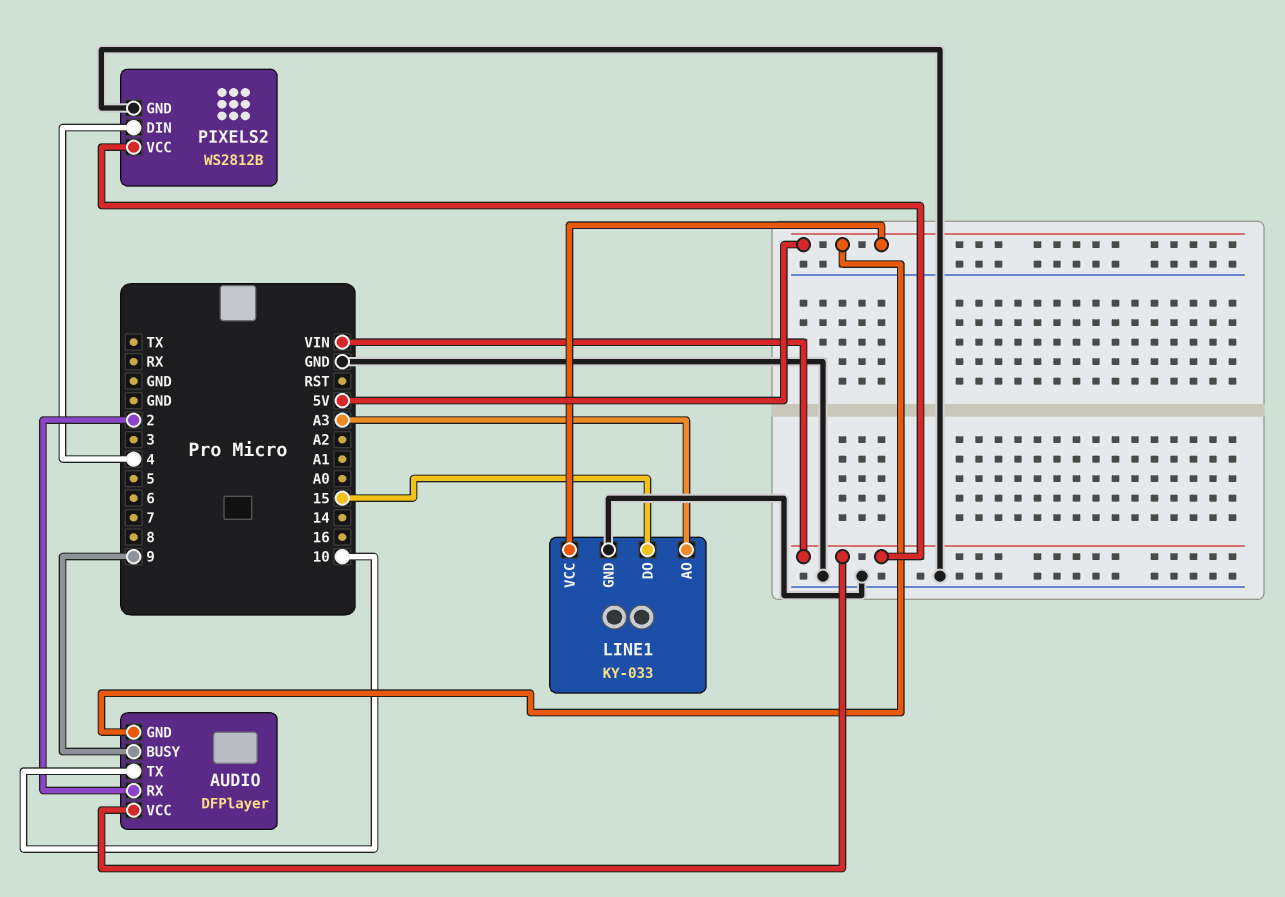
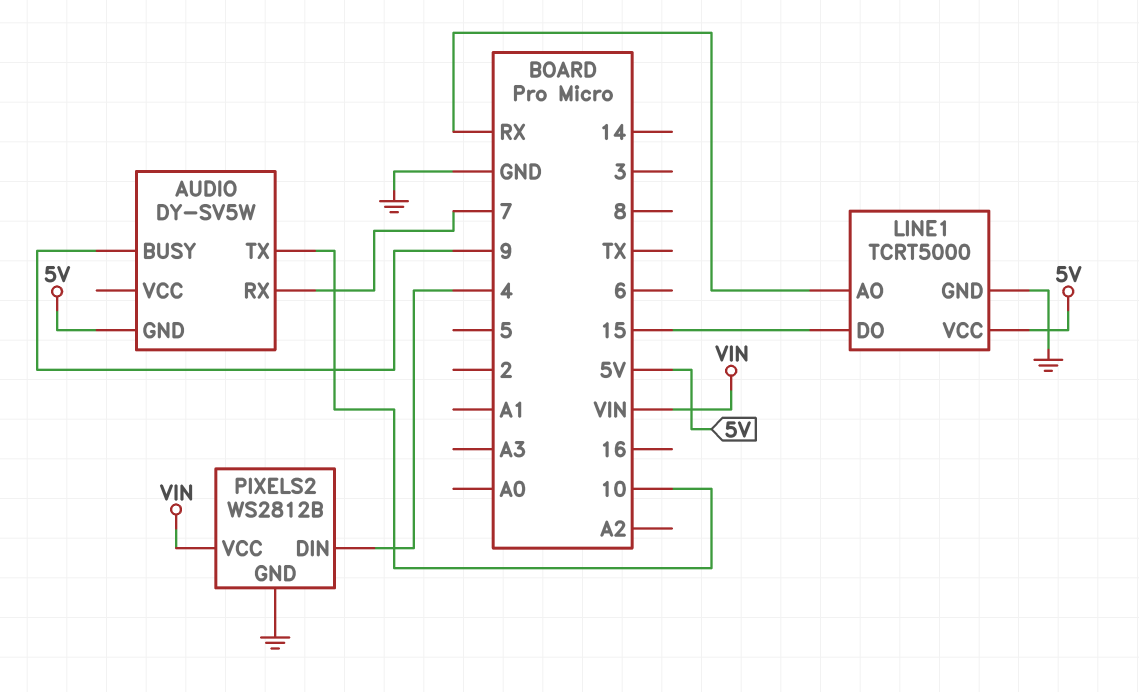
AUDIO: DFPlayer -> DY-SV5W
AUDIO pin RX: 2 -> 7
AUDIO pin VCC: VIN -> none
LINE1: KY-033 -> TCRT5000
LINE1 pin AO: A3 -> RX

